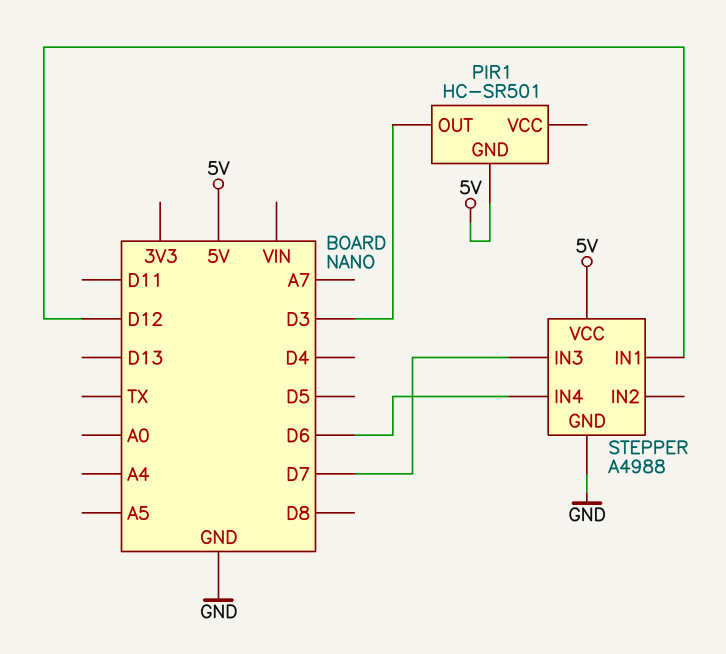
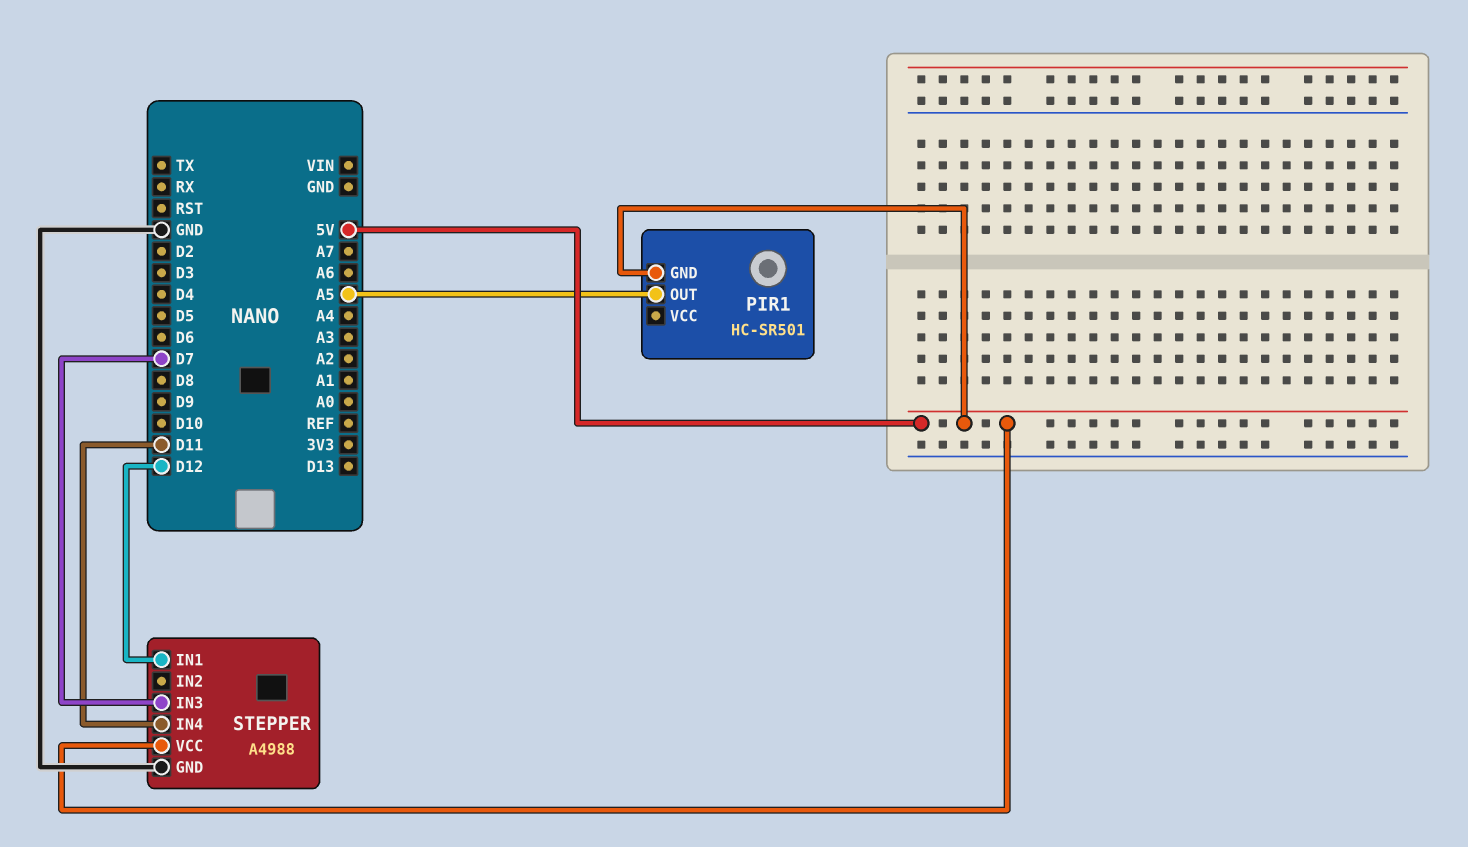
PIR1 pin OUT: D3 -> A5
STEPPER pin IN4: D6 -> D11

